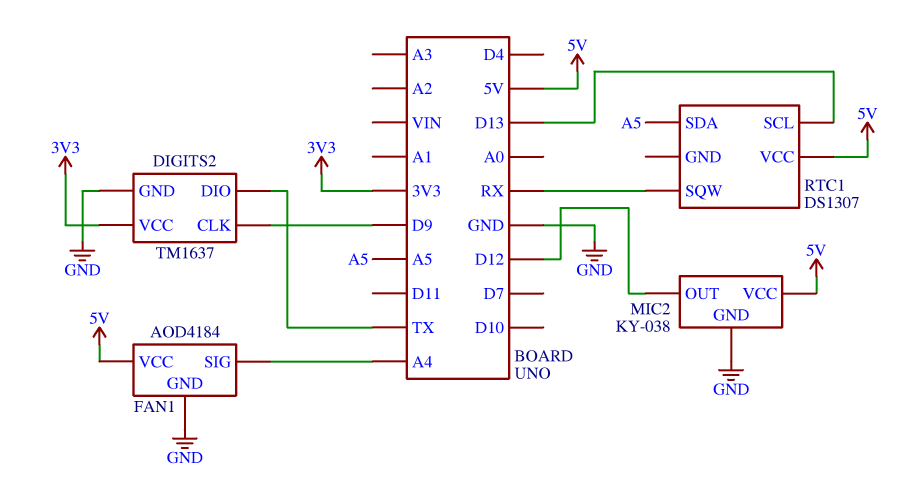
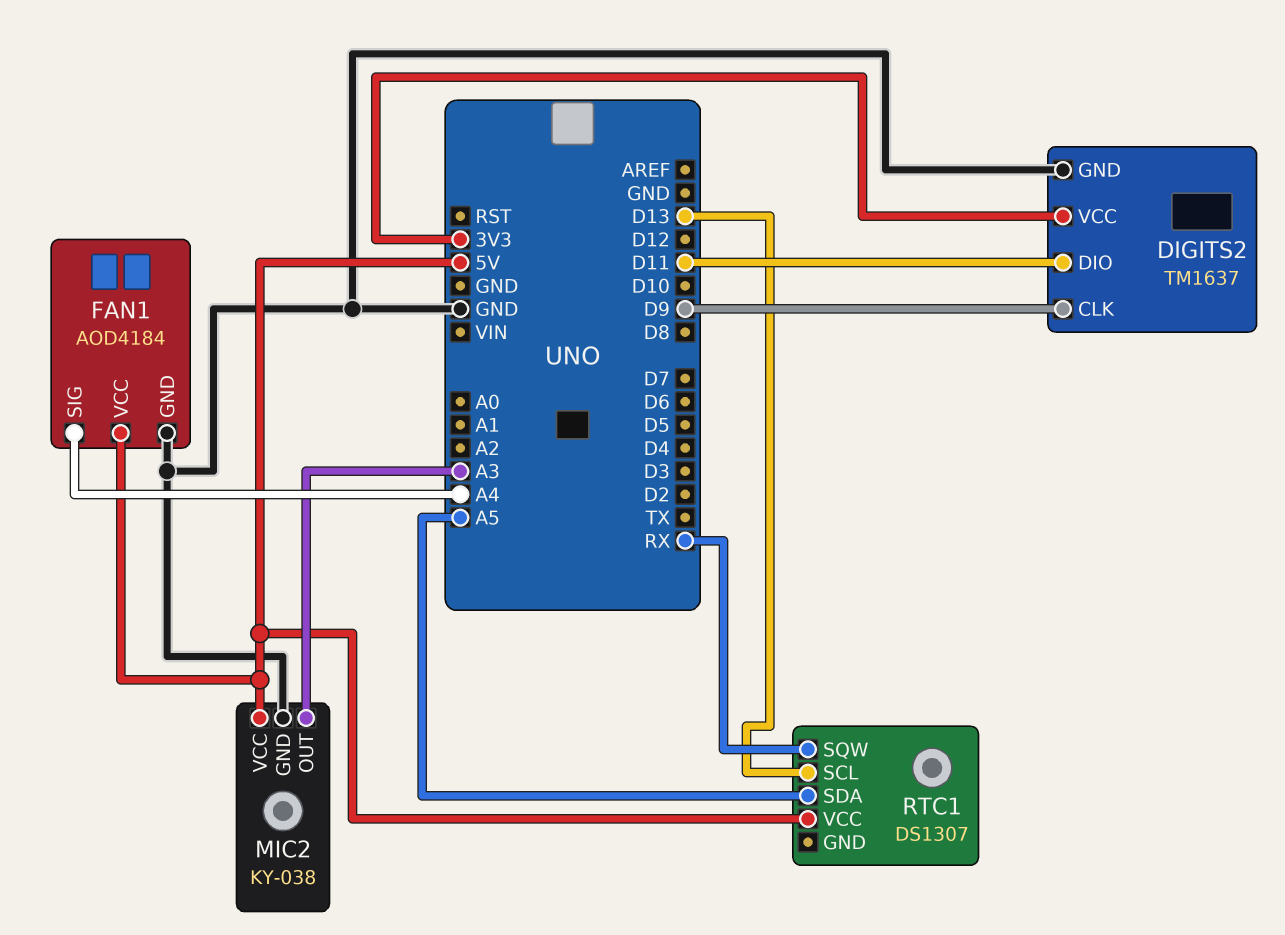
DIGITS2 pin DIO: TX -> D11
MIC2 pin OUT: D12 -> A3

